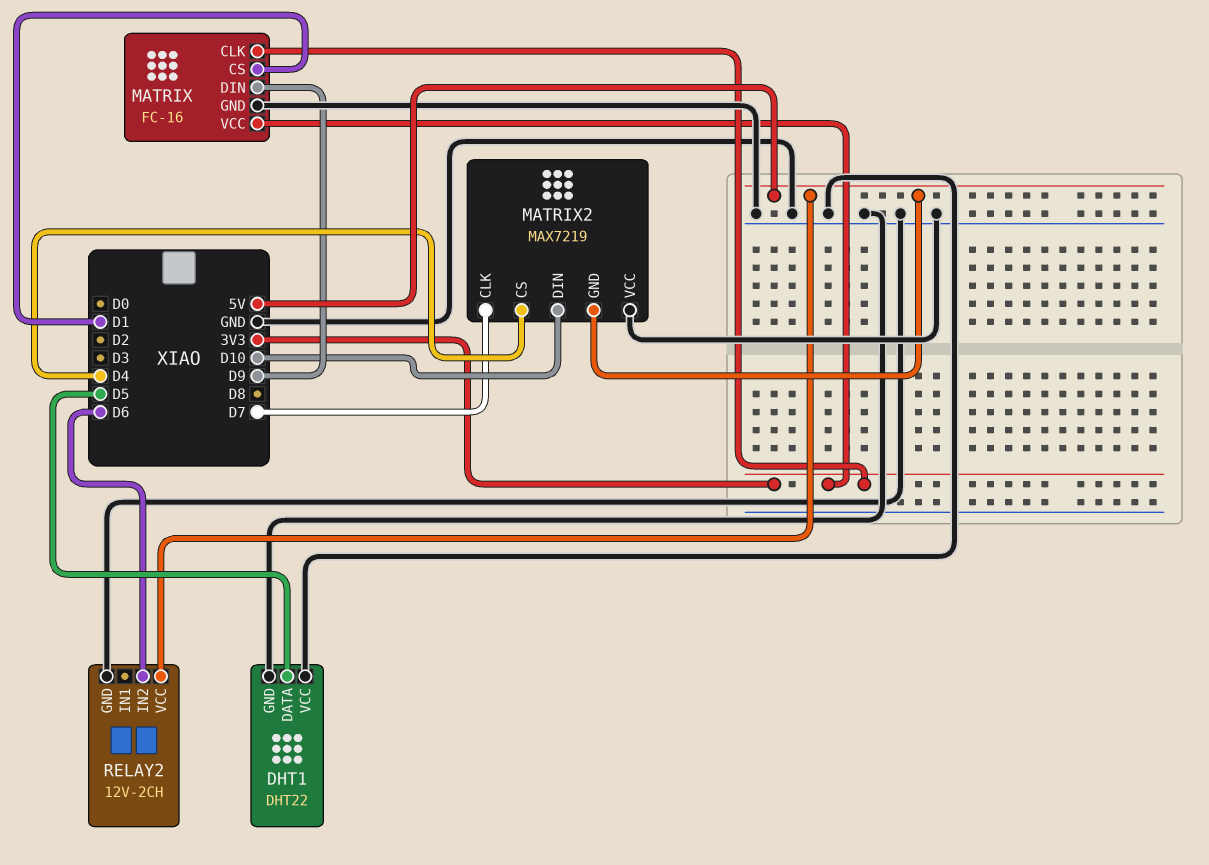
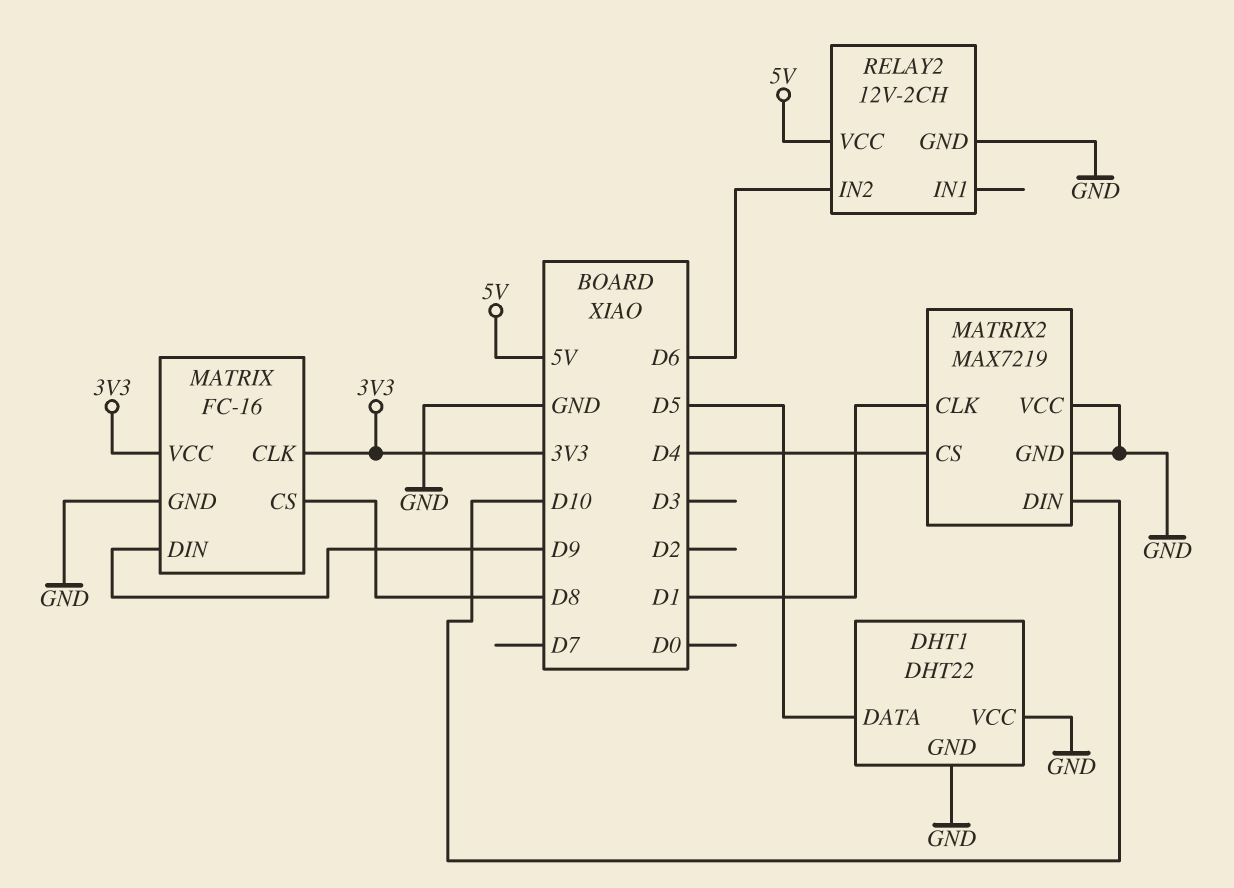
MATRIX pin CS: D1 -> D8
MATRIX2 pin CLK: D7 -> D1
MATRIX2 pin GND: 5V -> GND

